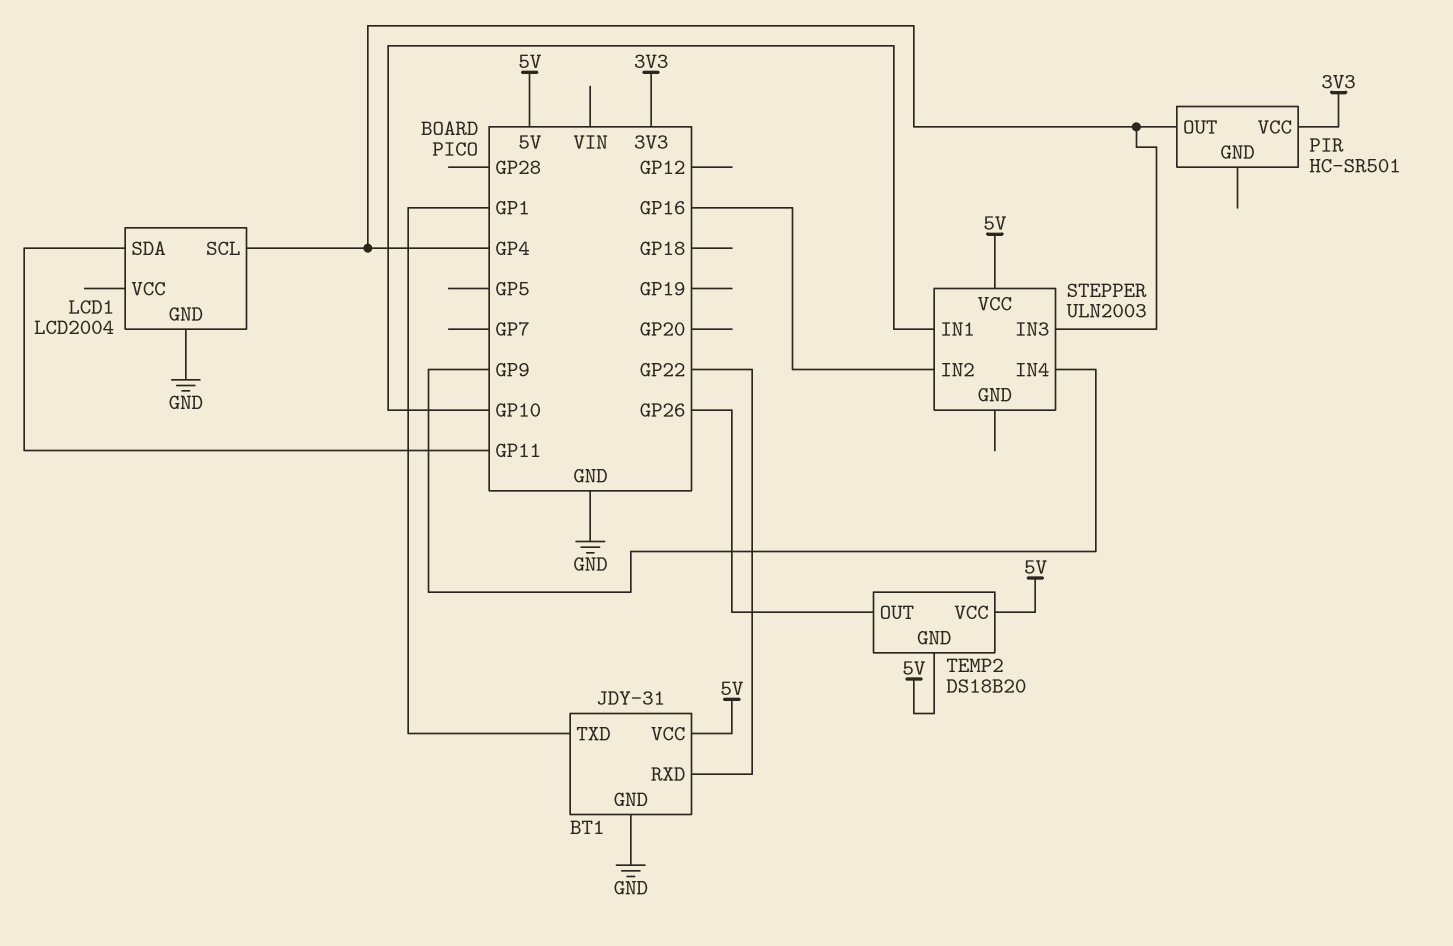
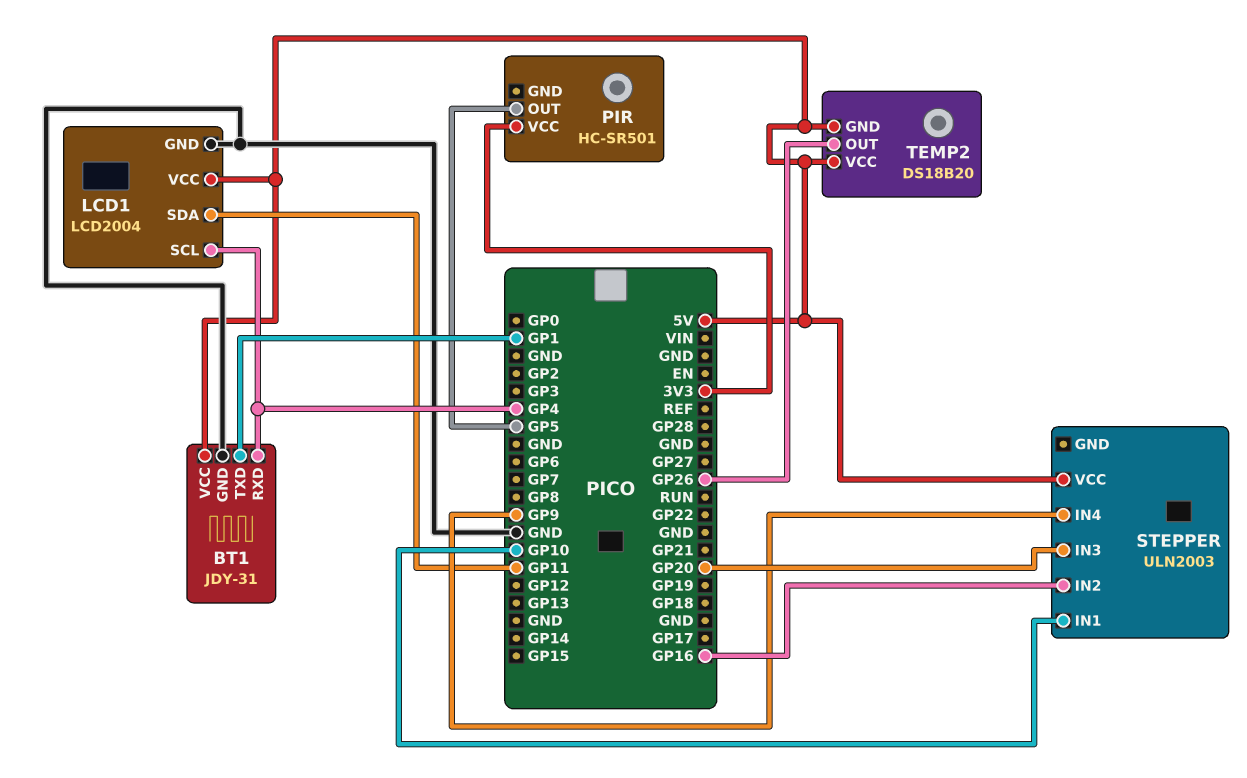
BT1 pin RXD: GP22 -> GP4
LCD1 pin VCC: none -> 5V
PIR pin OUT: GP4 -> GP5
STEPPER pin IN3: GP4 -> GP20

